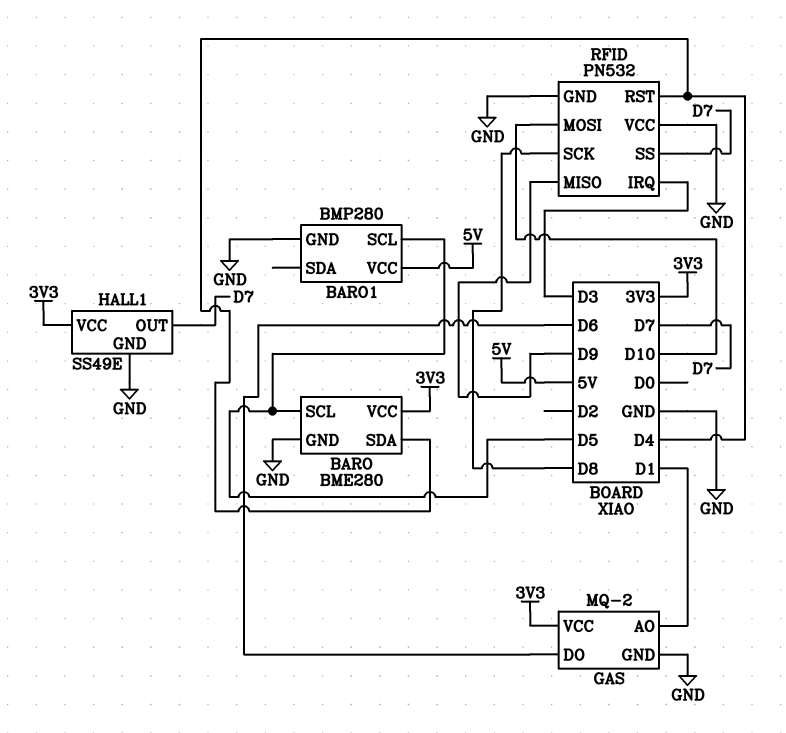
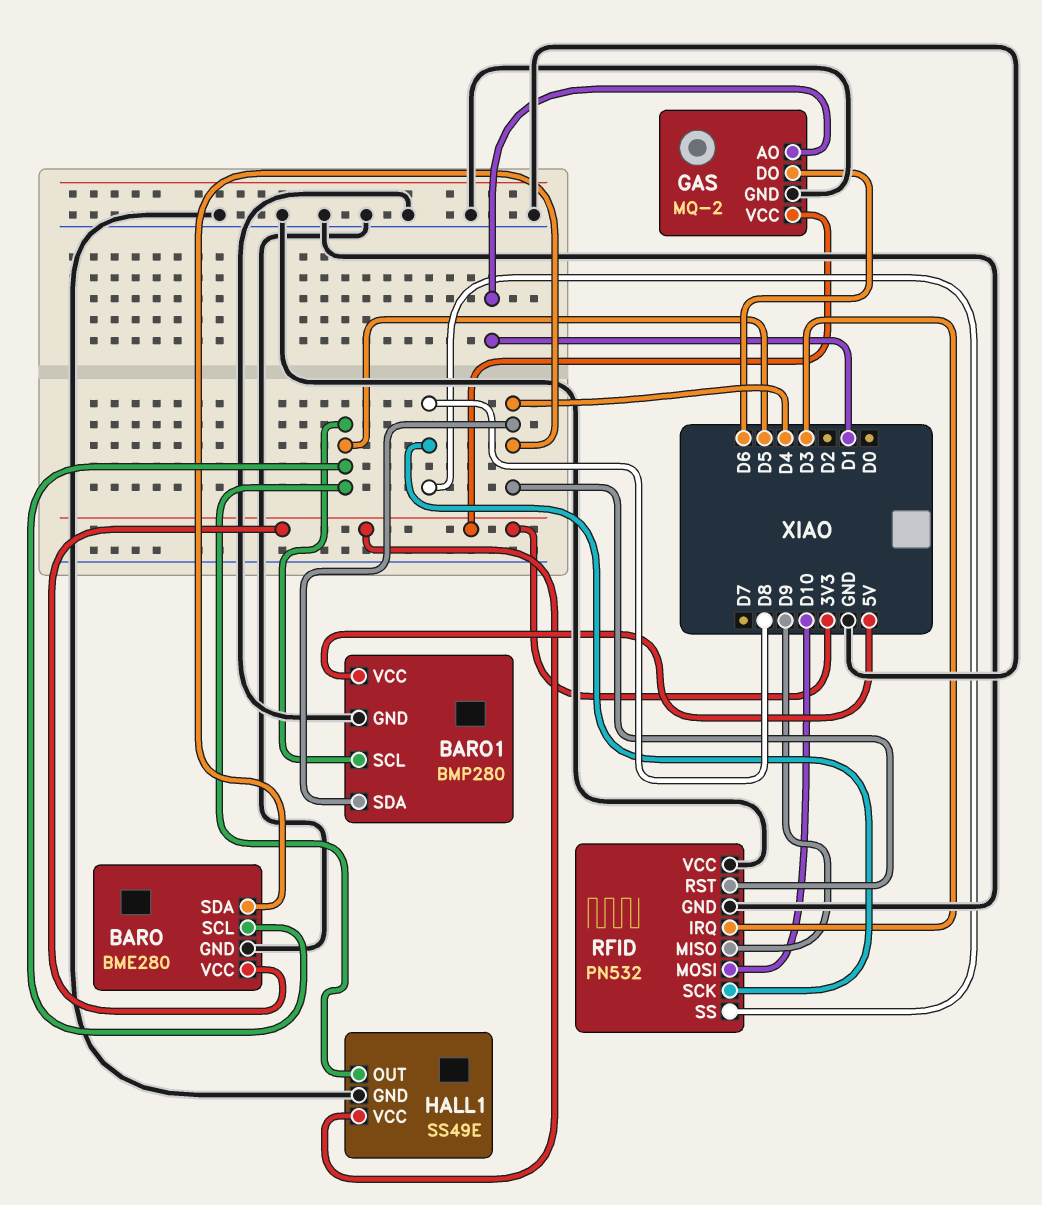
BARO1 pin SDA: none -> D4
HALL1 pin OUT: D7 -> D5
RFID pin SS: D7 -> D8

